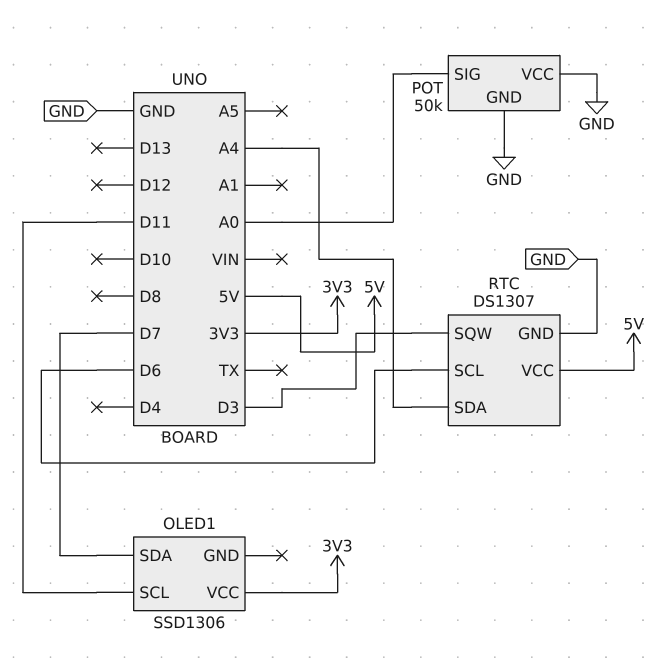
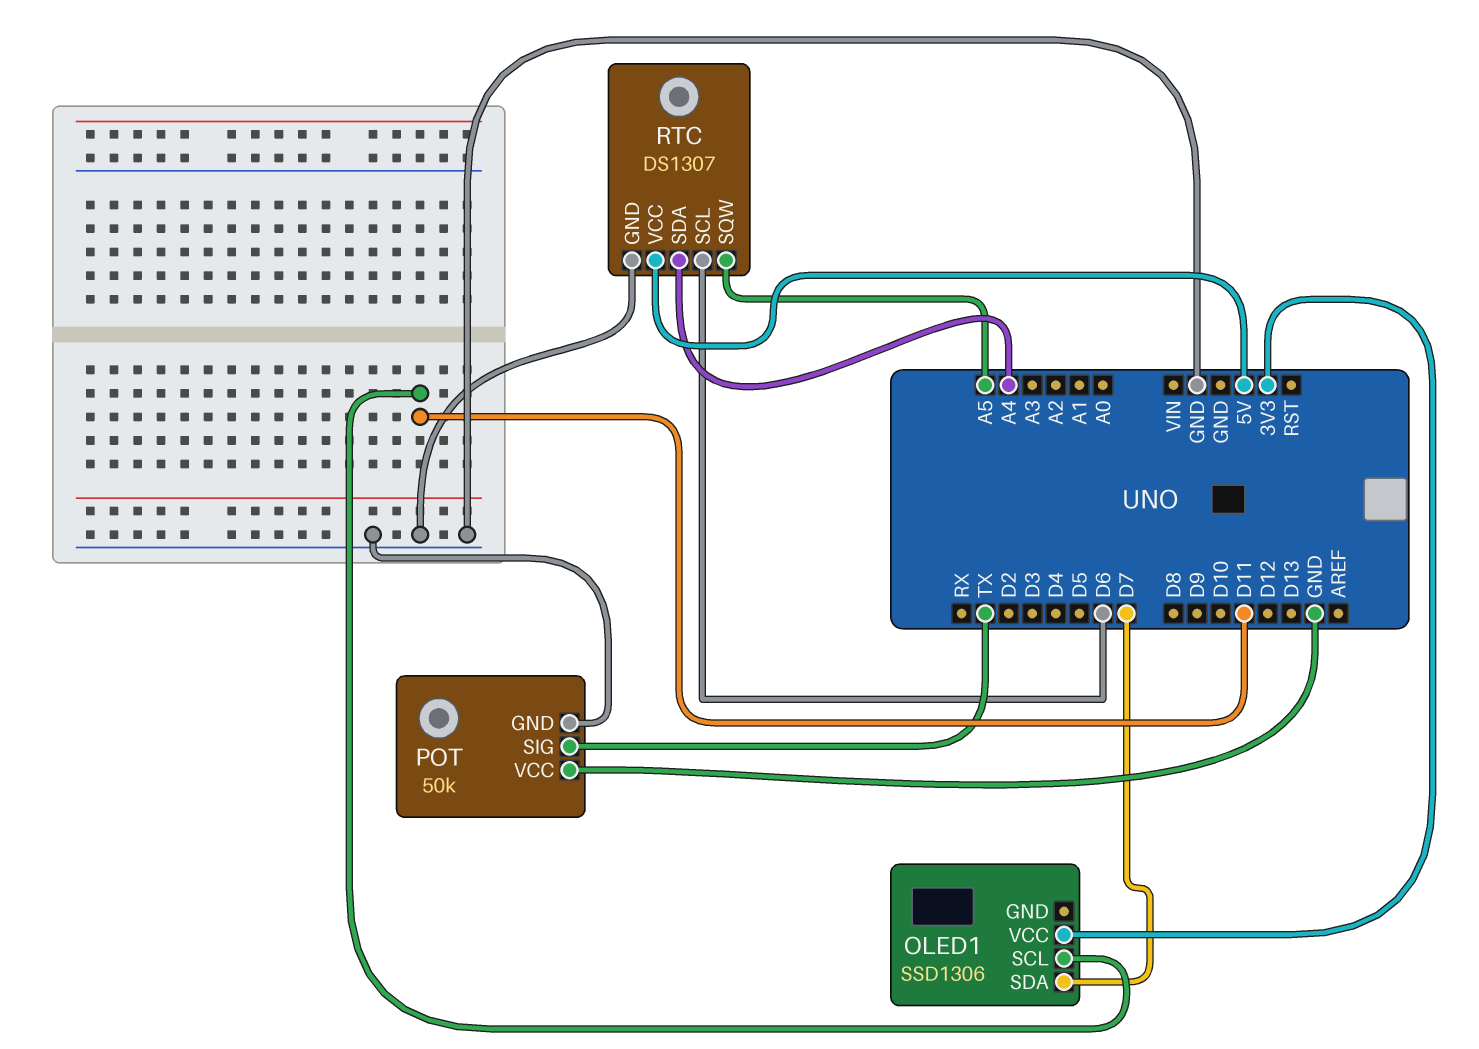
POT pin SIG: A0 -> TX
RTC pin SQW: D3 -> A5

